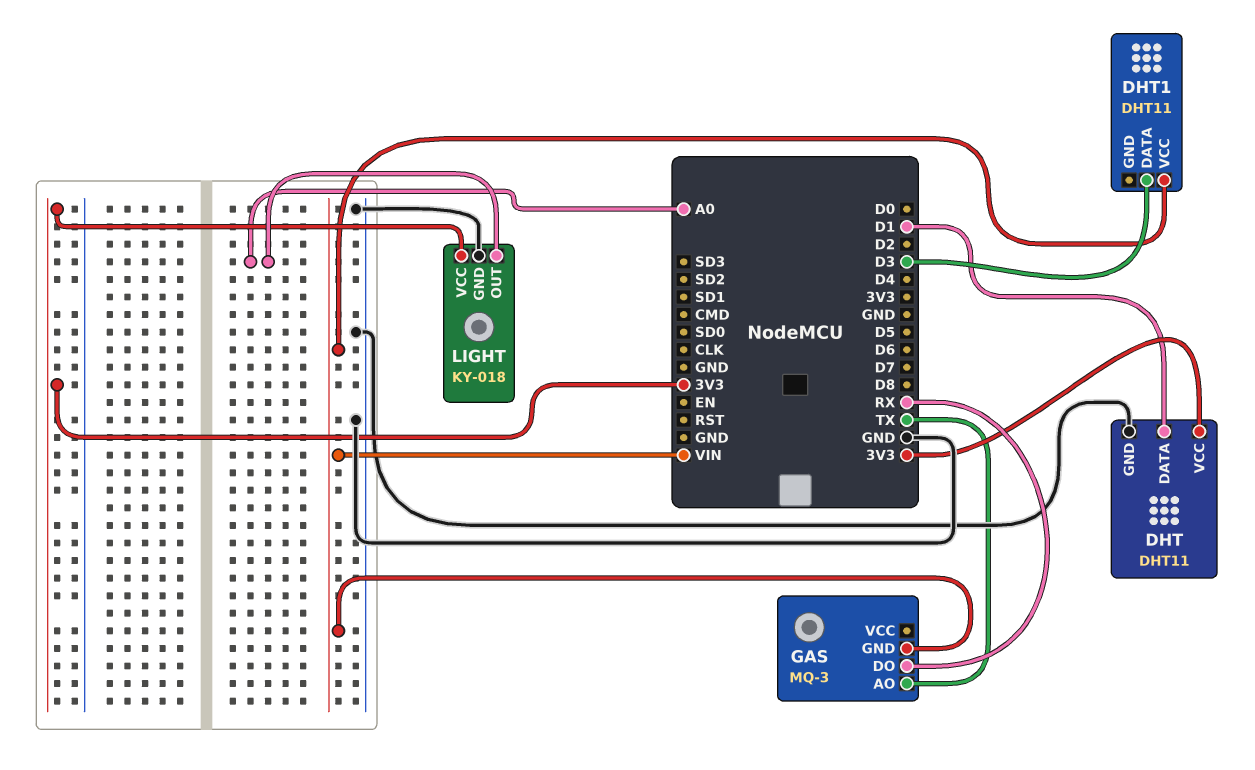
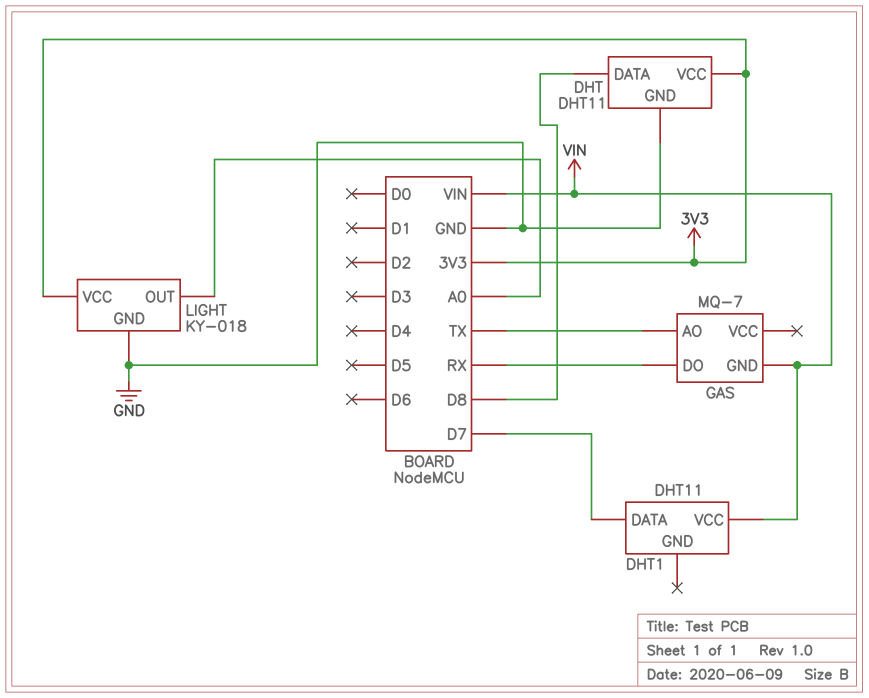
DHT pin DATA: D1 -> D8
DHT1 pin DATA: D3 -> D7
GAS: MQ-3 -> MQ-7

